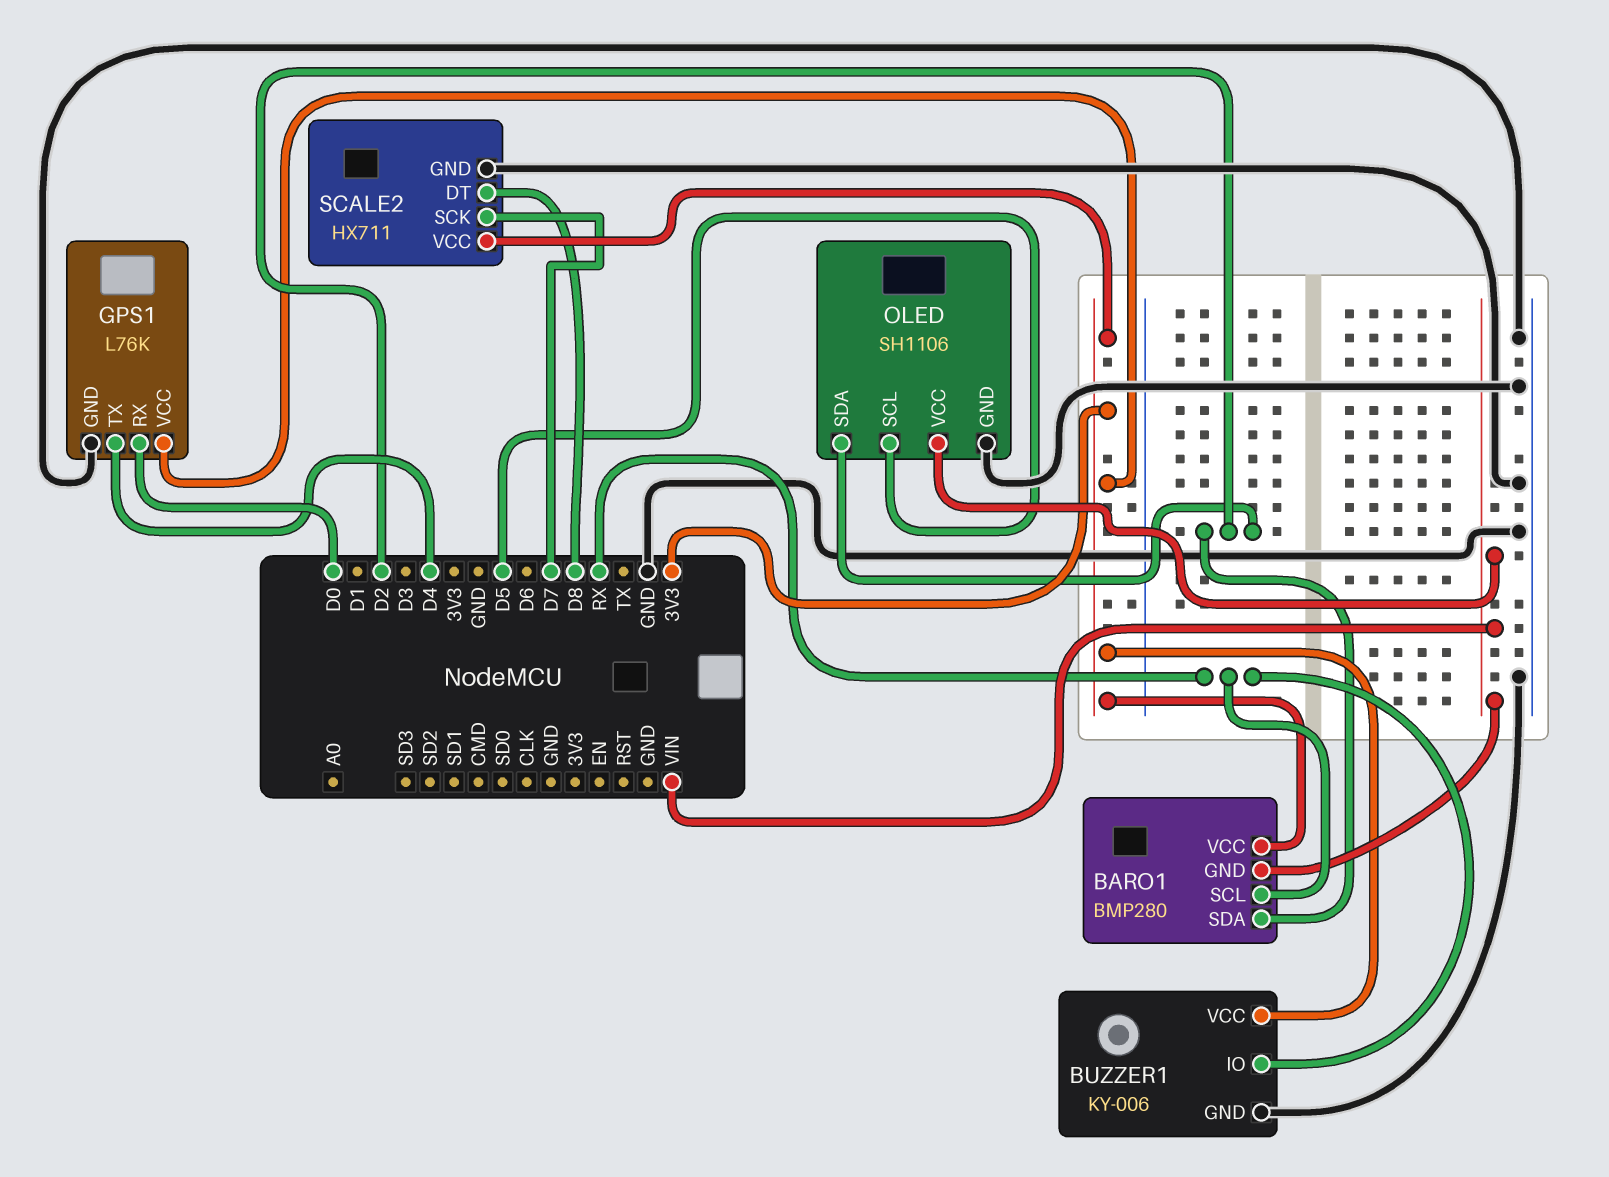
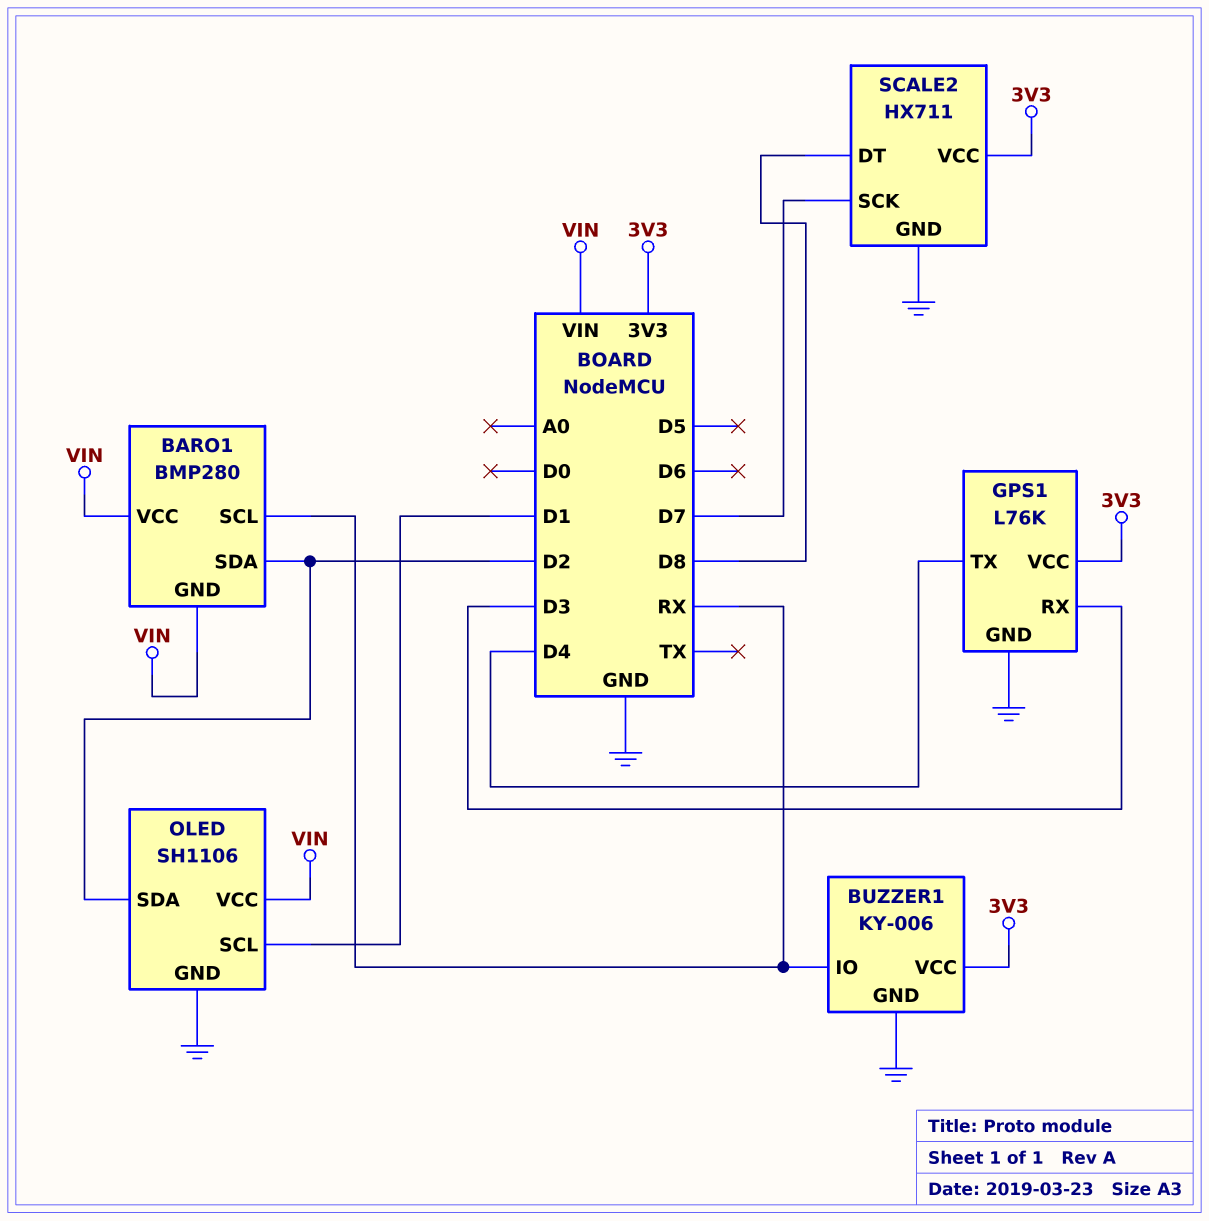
BARO1 pin VCC: 3V3 -> VIN
GPS1 pin RX: D0 -> D3
OLED pin SCL: D5 -> D1

